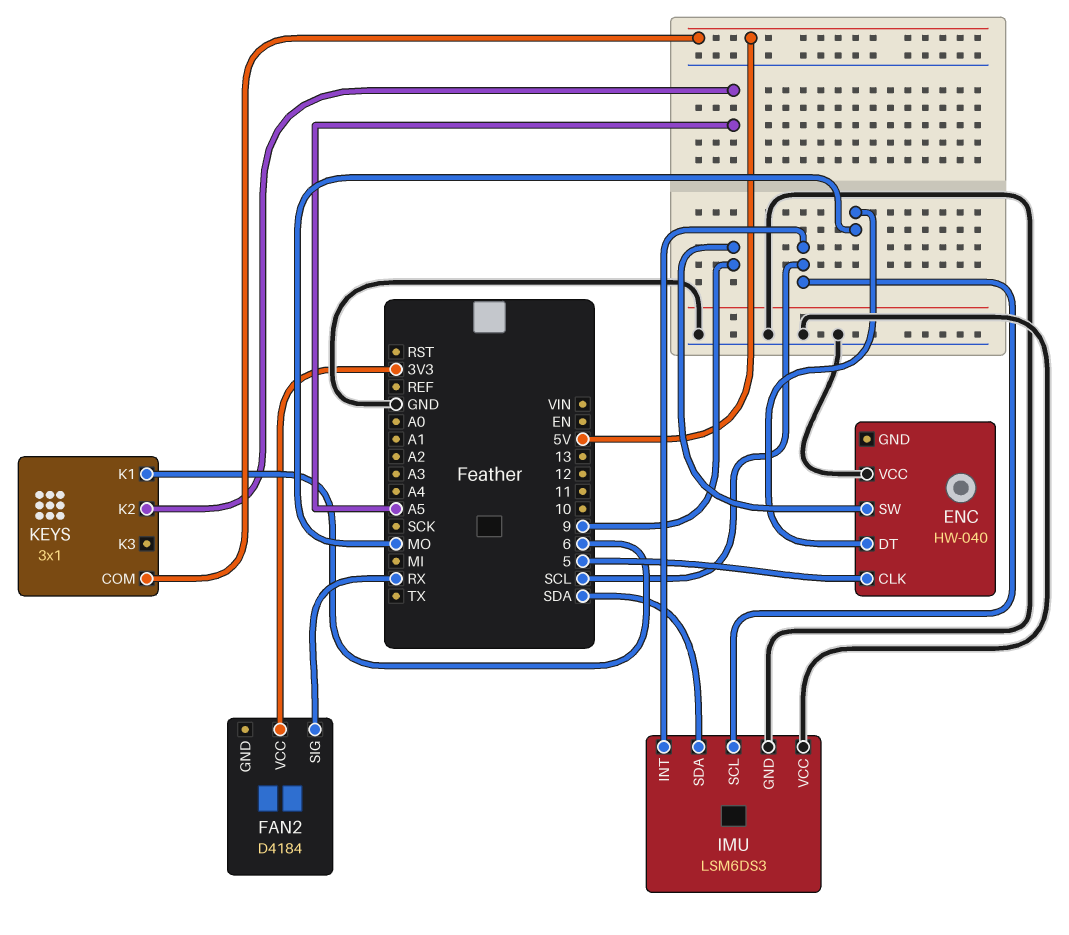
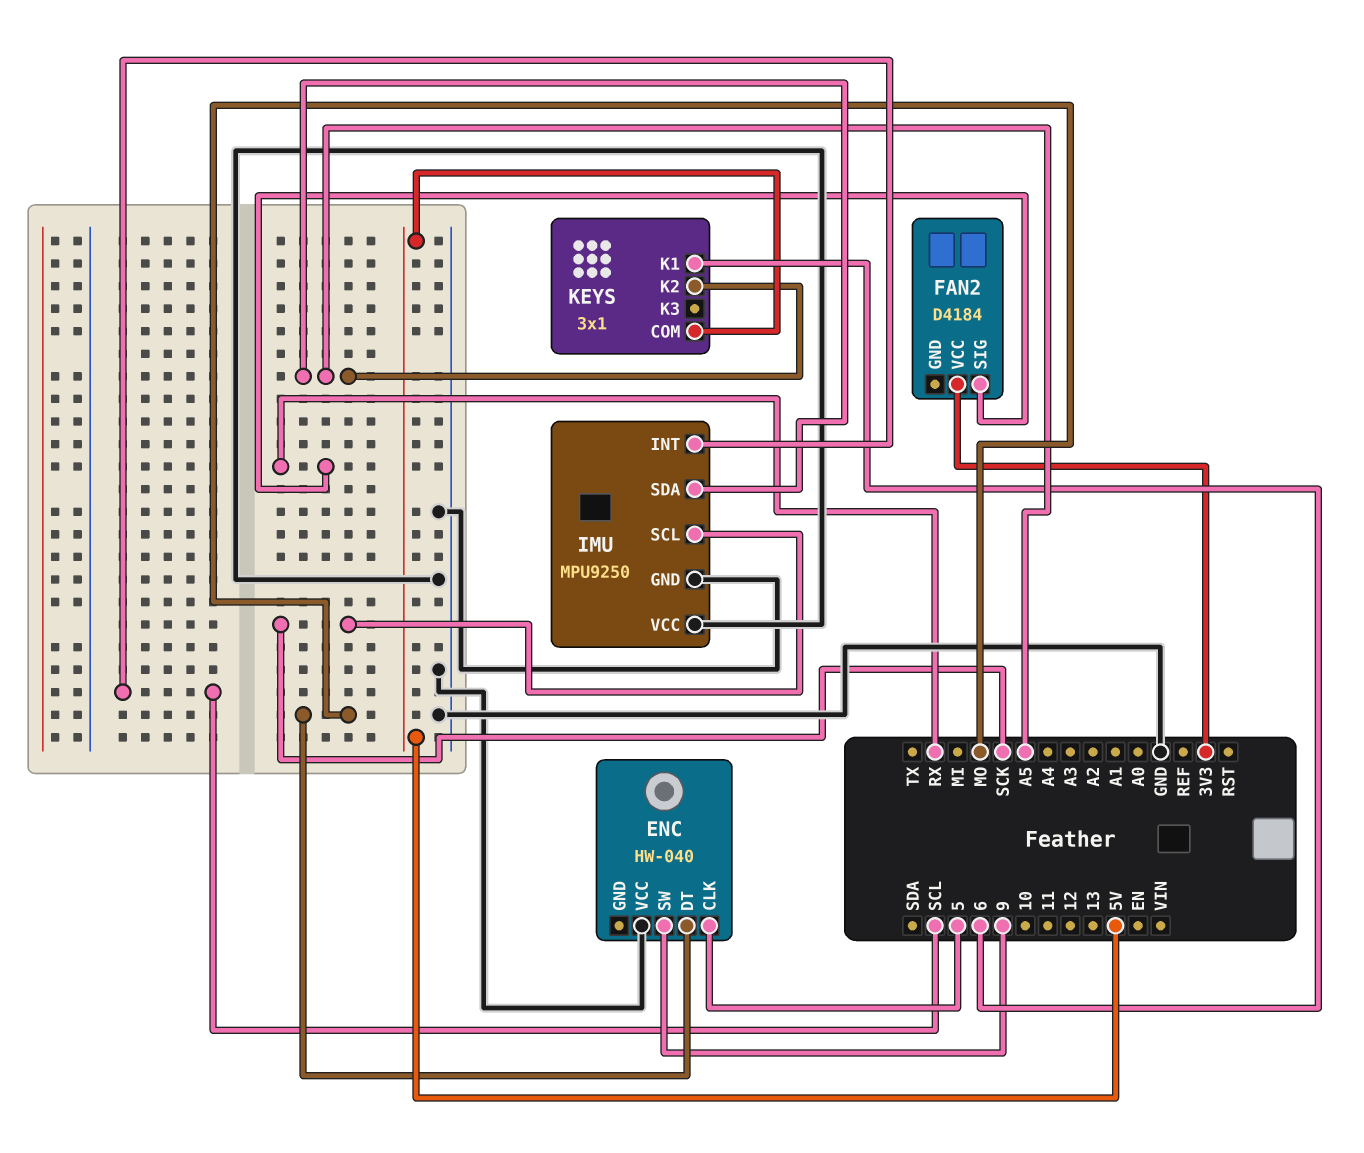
IMU: LSM6DS3 -> MPU9250
IMU pin SCL: SCL -> SCK
IMU pin SDA: SDA -> A5

